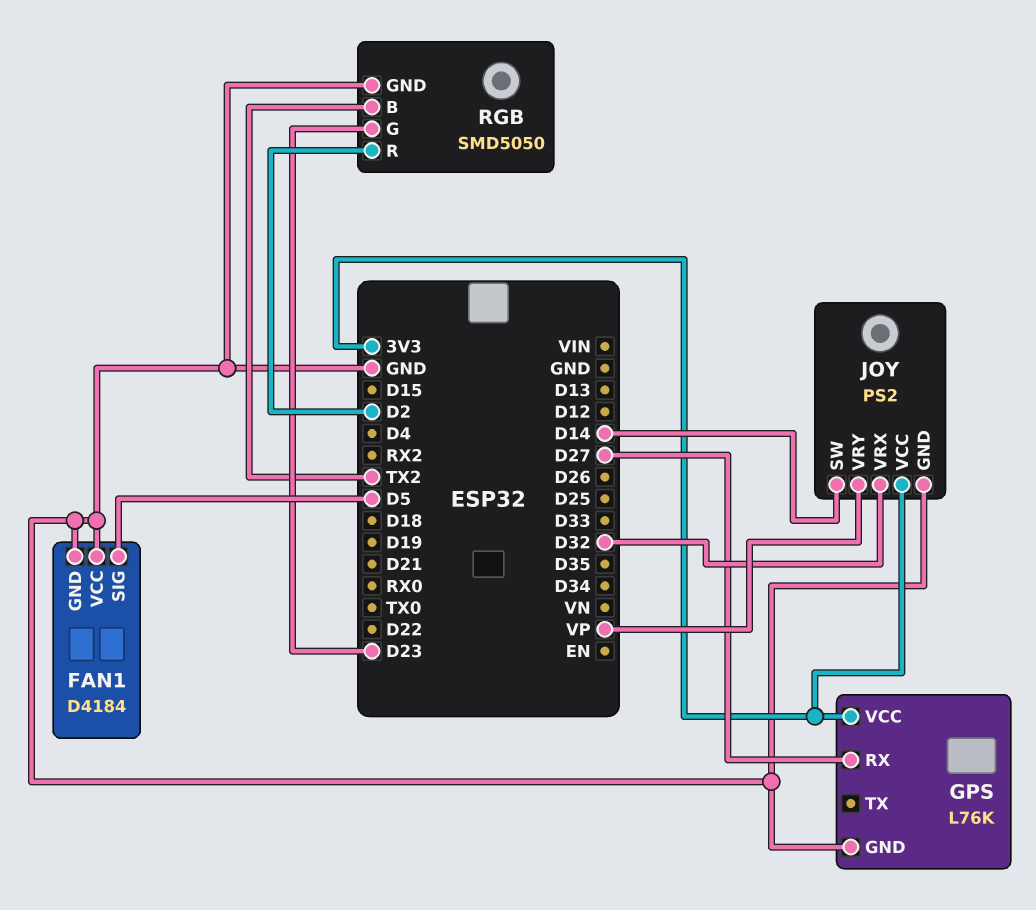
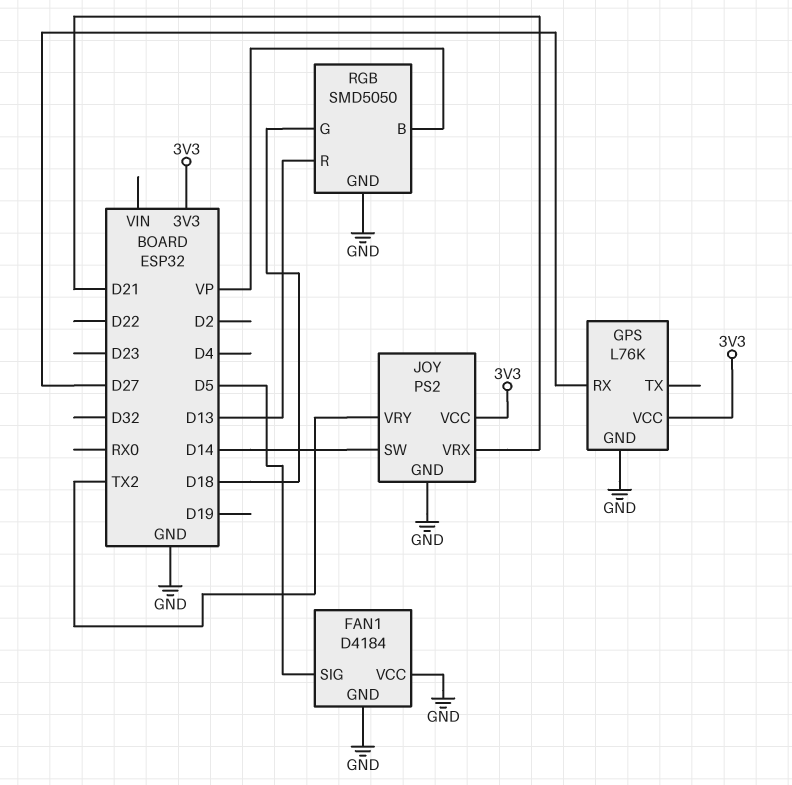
JOY pin VRX: D32 -> D21
JOY pin VRY: VP -> TX2
RGB pin B: TX2 -> VP
RGB pin G: D23 -> D18
RGB pin R: D2 -> D13

